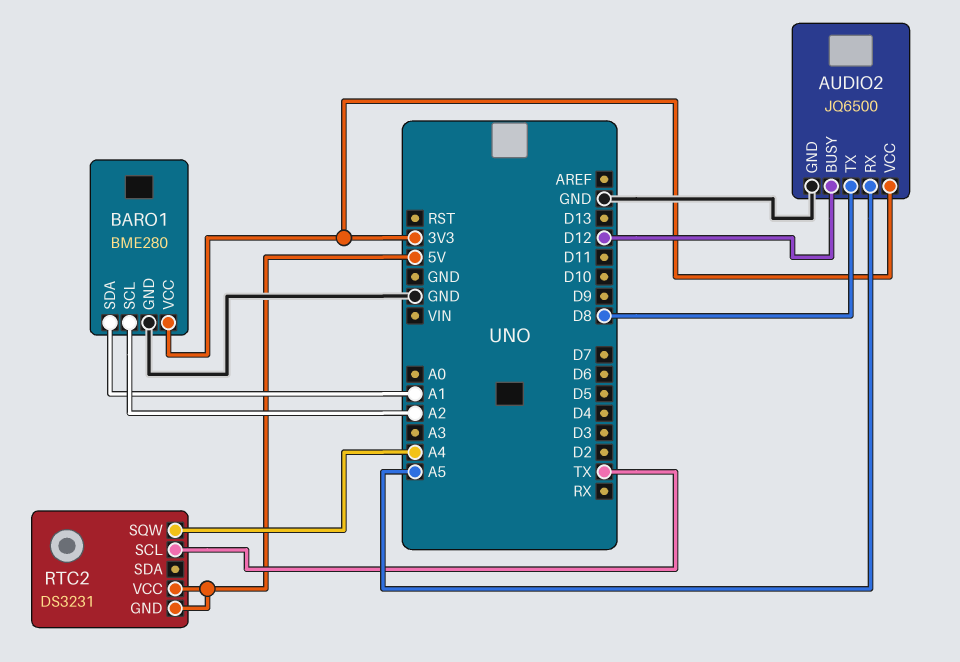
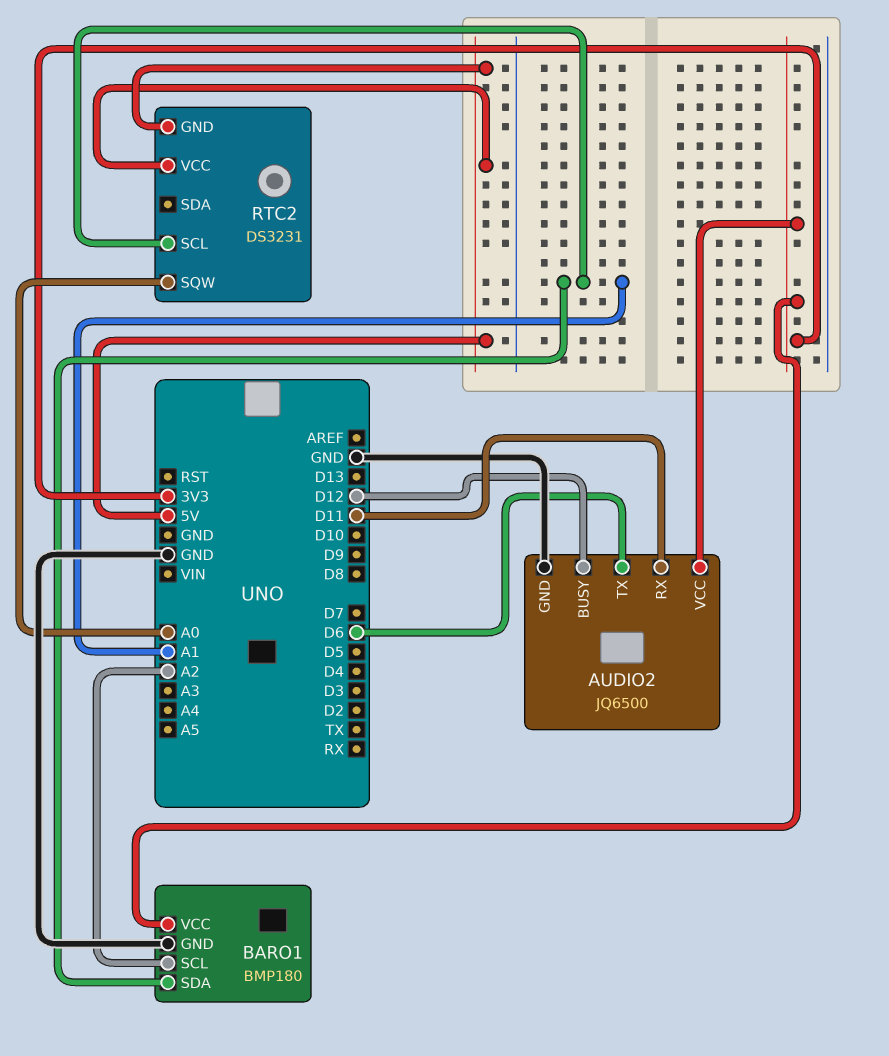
AUDIO2 pin RX: A5 -> D11
AUDIO2 pin TX: D8 -> D6
BARO1: BME280 -> BMP180
RTC2 pin SCL: TX -> A1
RTC2 pin SQW: A4 -> A0

